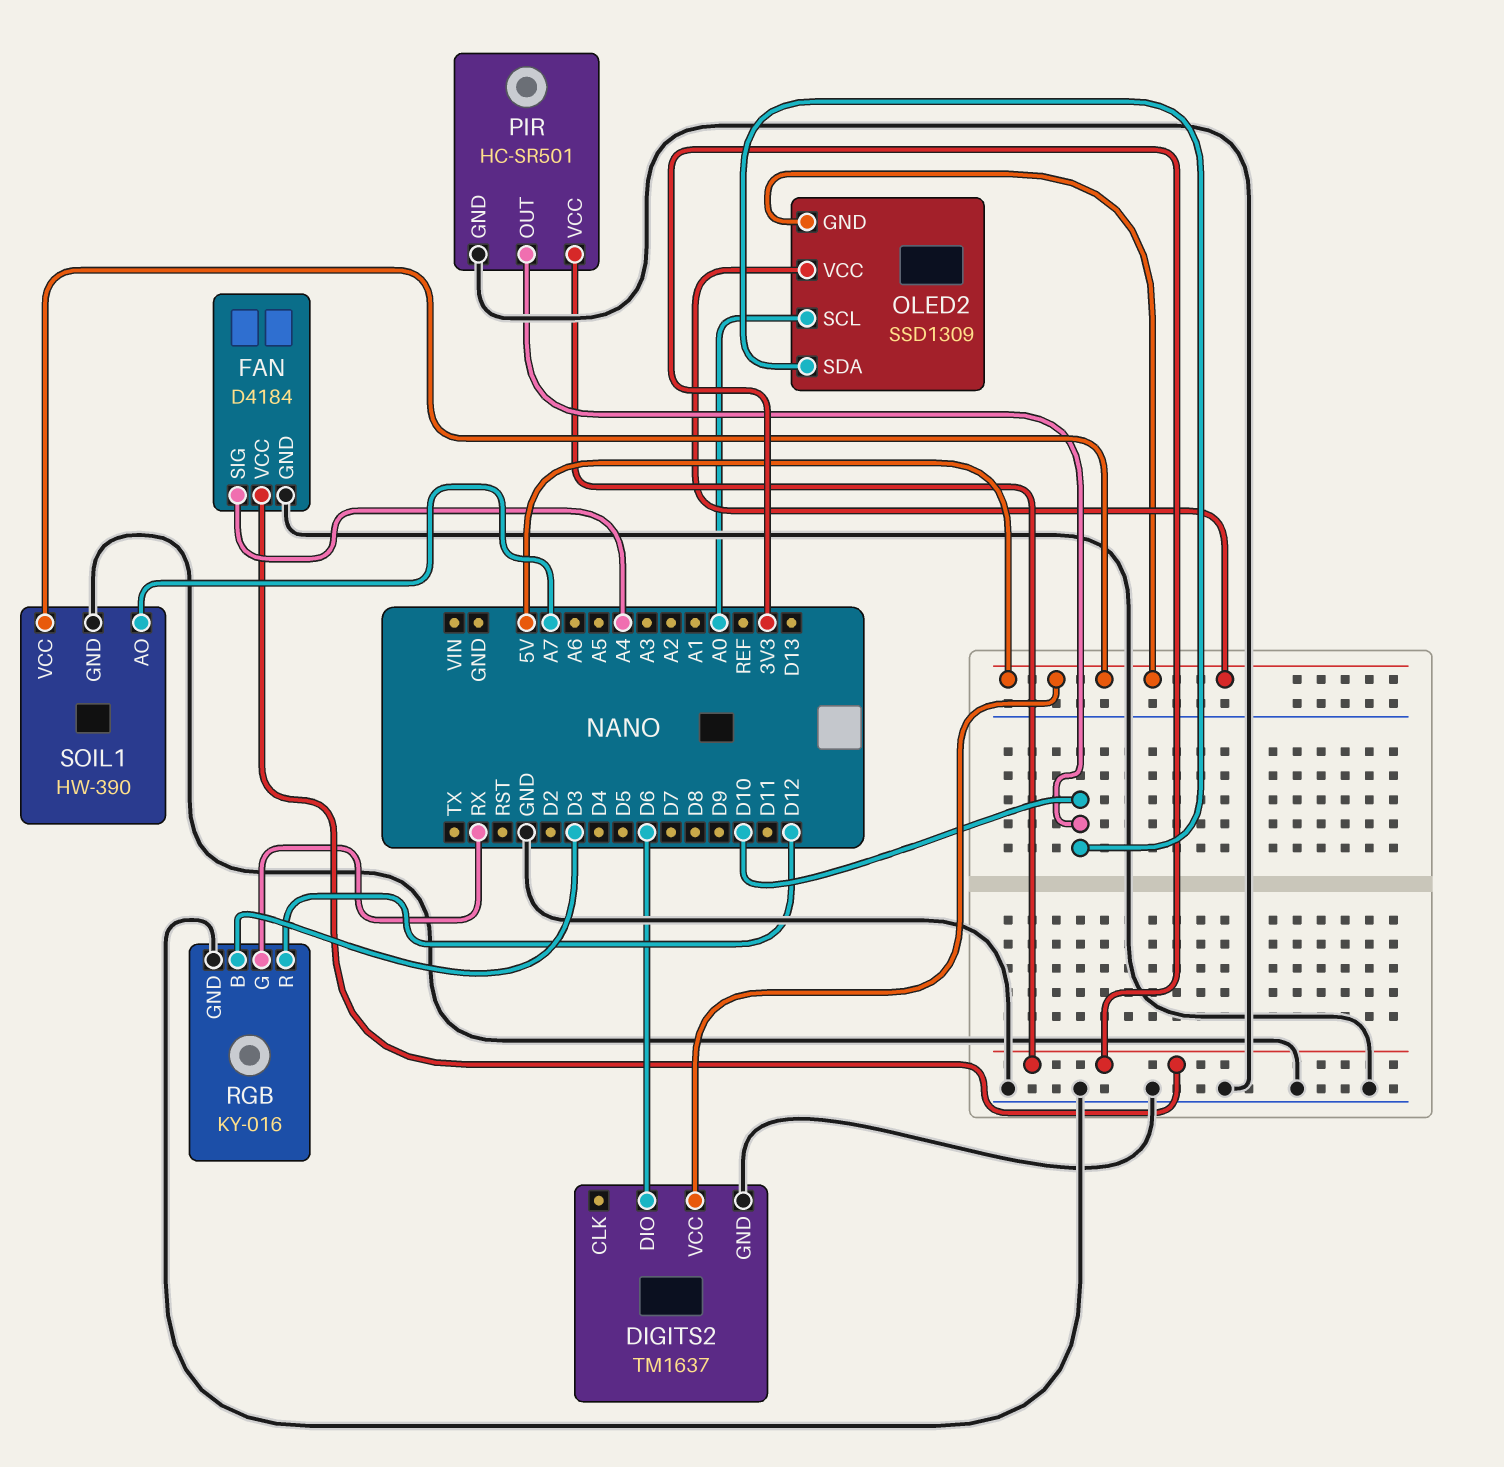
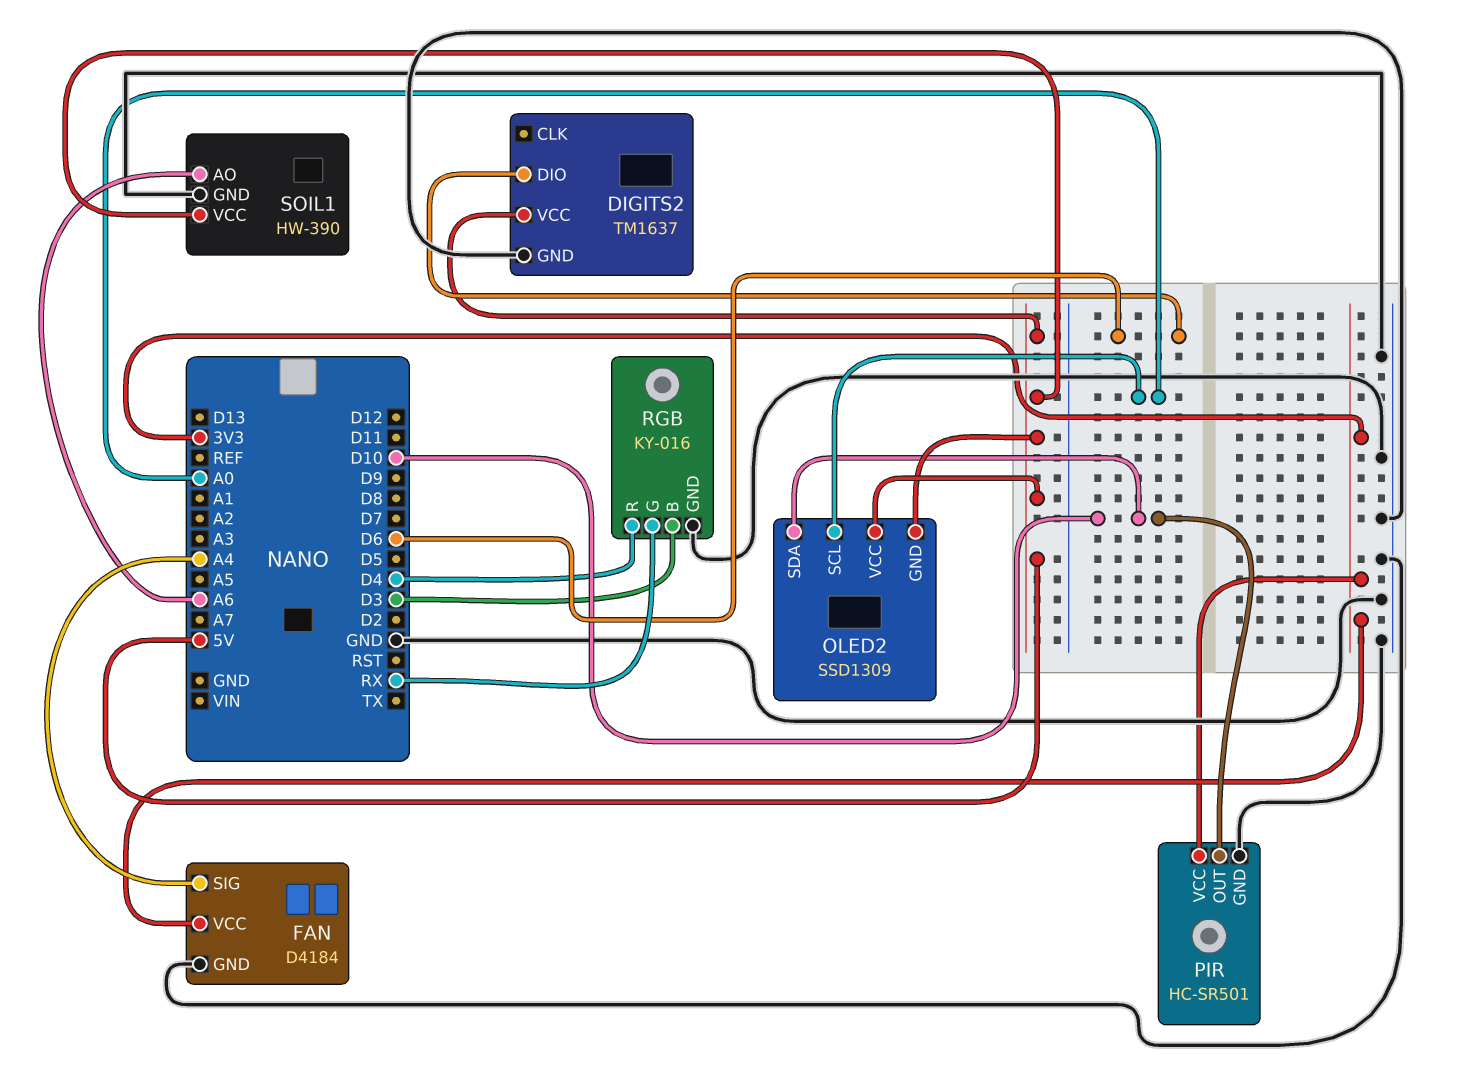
RGB pin R: D12 -> D4
SOIL1 pin AO: A7 -> A6

